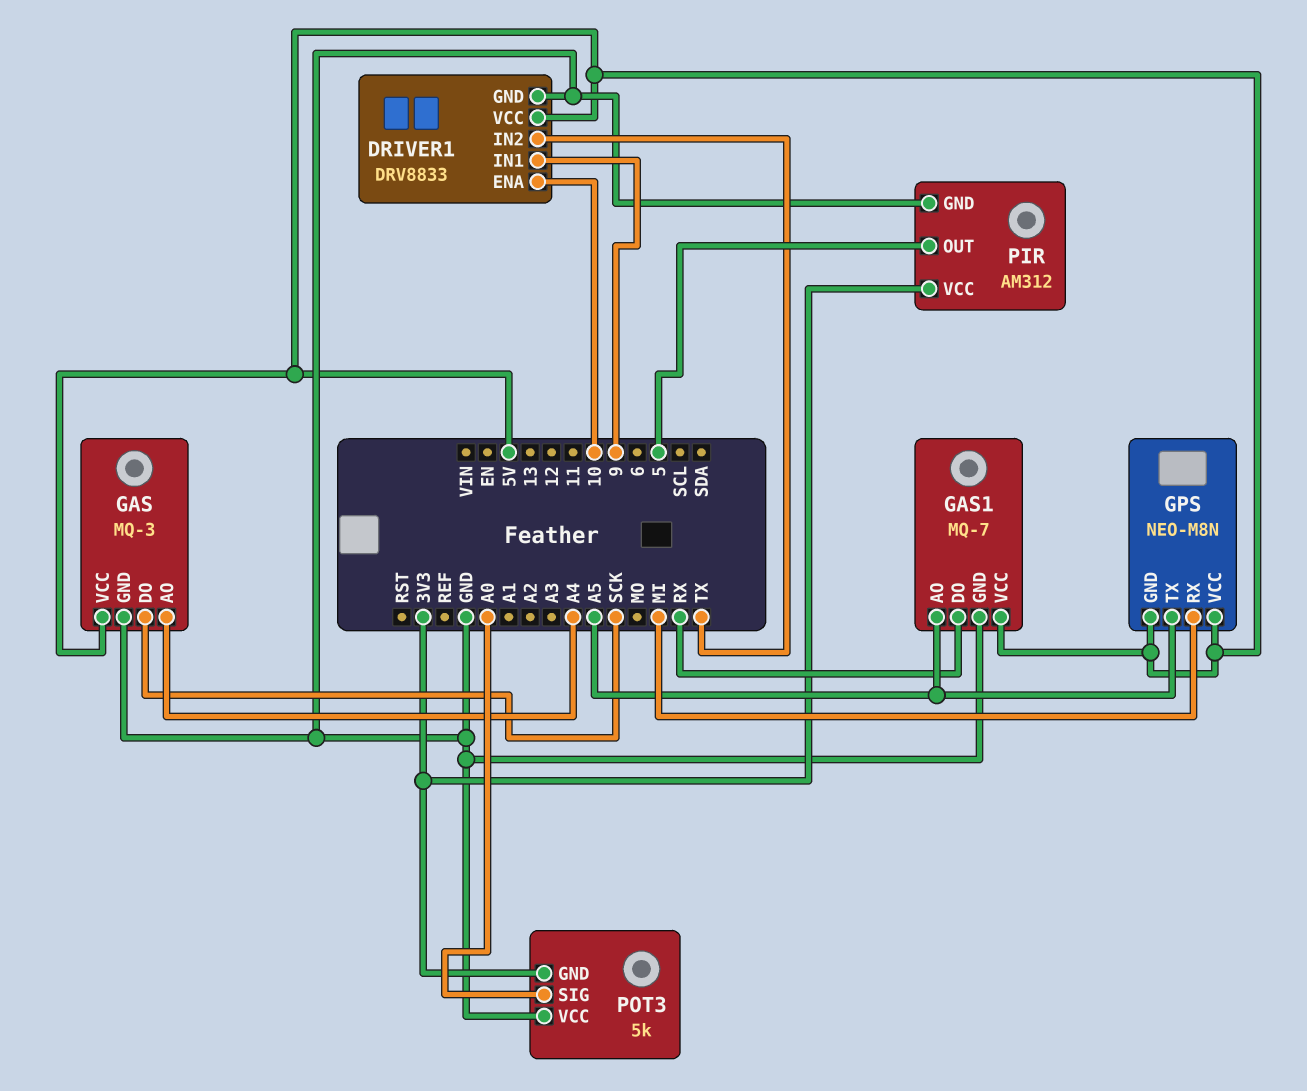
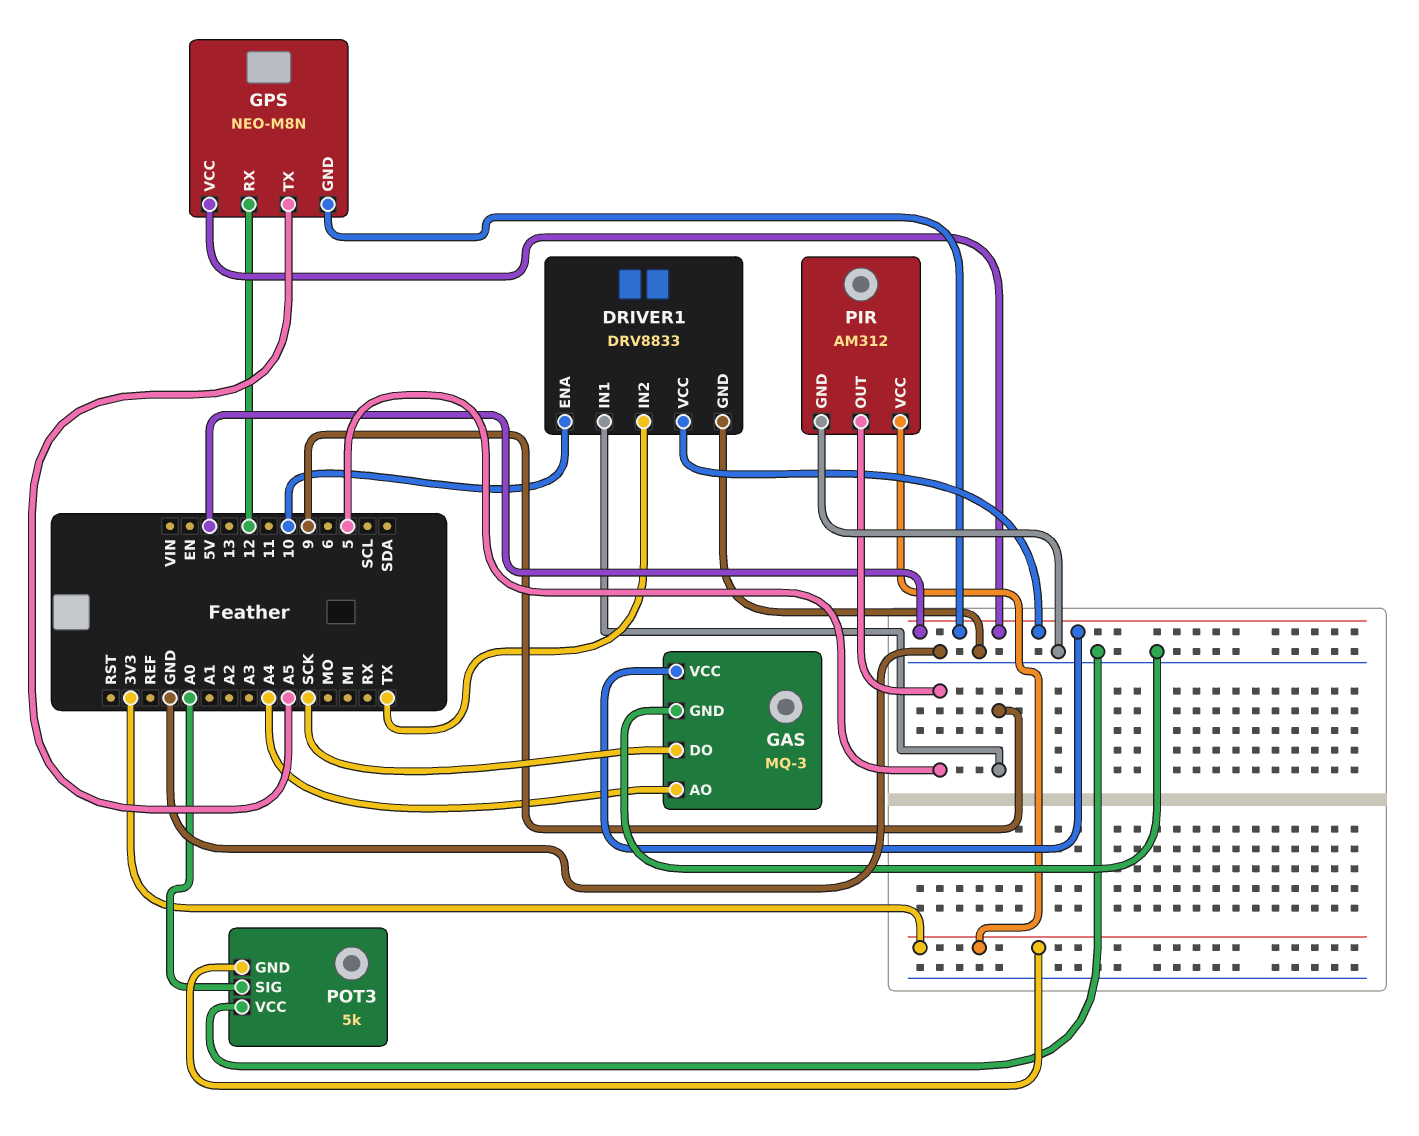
GAS1: MQ-7 -> none
GAS1 pin AO: A5 -> none
GAS1 pin DO: RX -> none
GAS1 pin GND: GND -> none
GAS1 pin VCC: 5V -> none
GPS pin RX: MI -> 12

